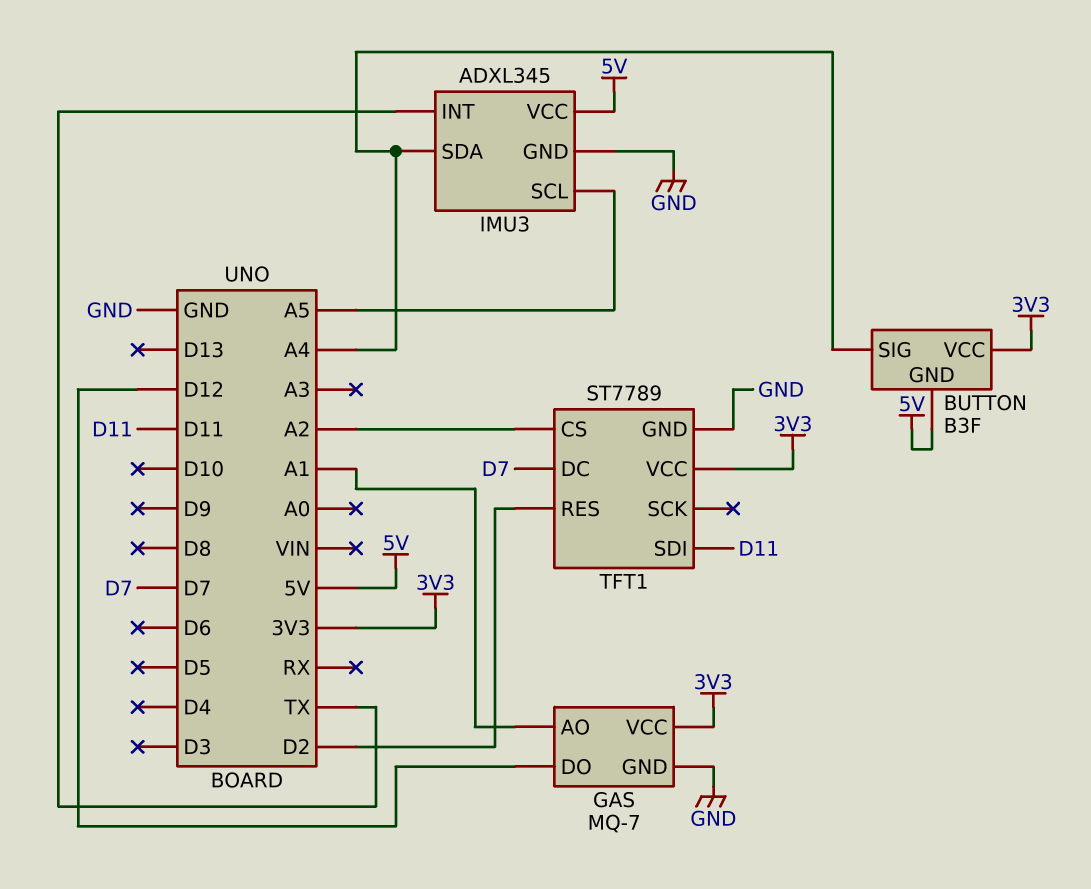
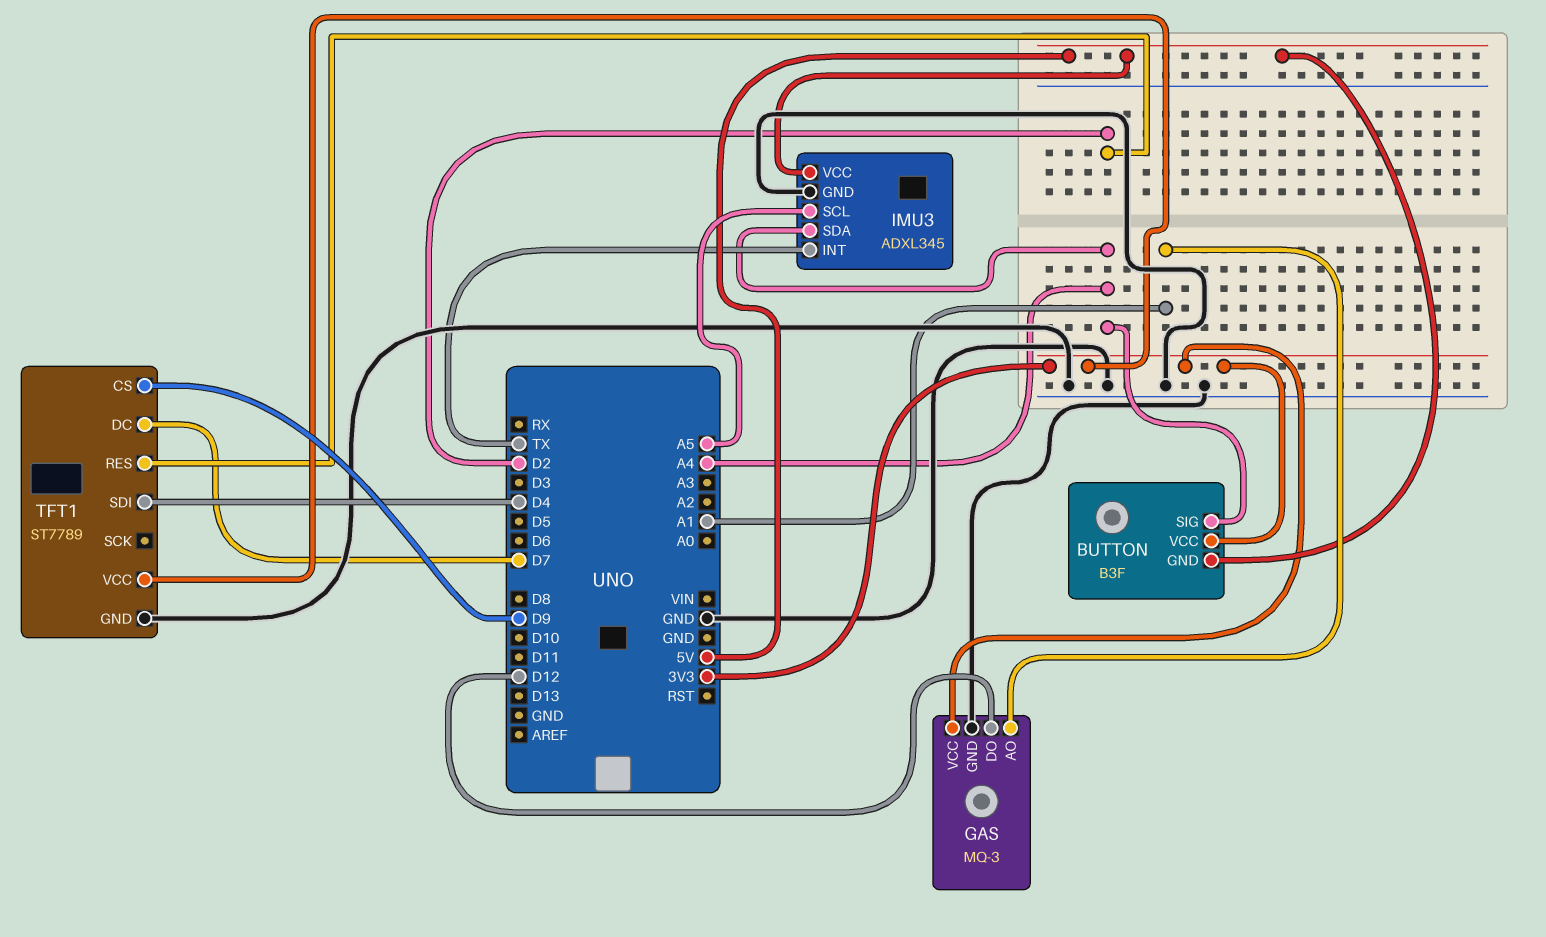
GAS: MQ-7 -> MQ-3
TFT1 pin CS: A2 -> D9
TFT1 pin SDI: D11 -> D4

